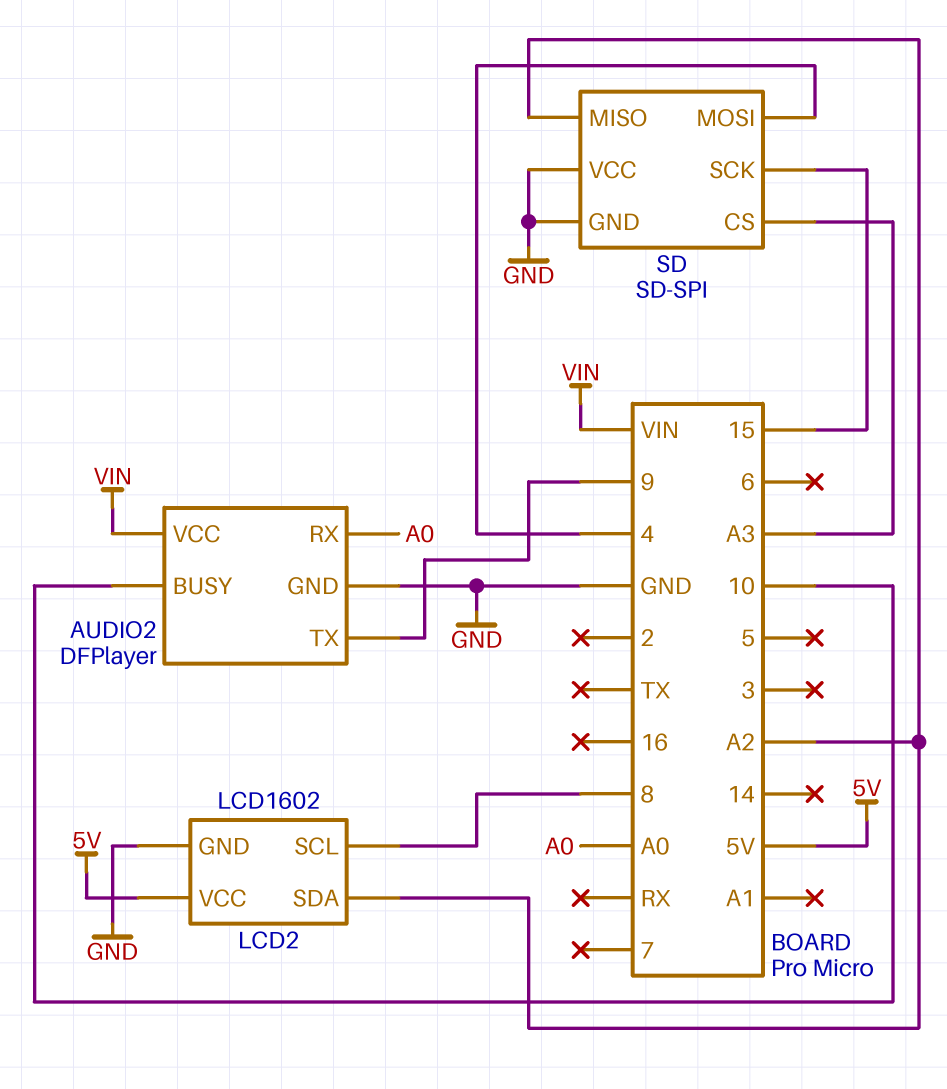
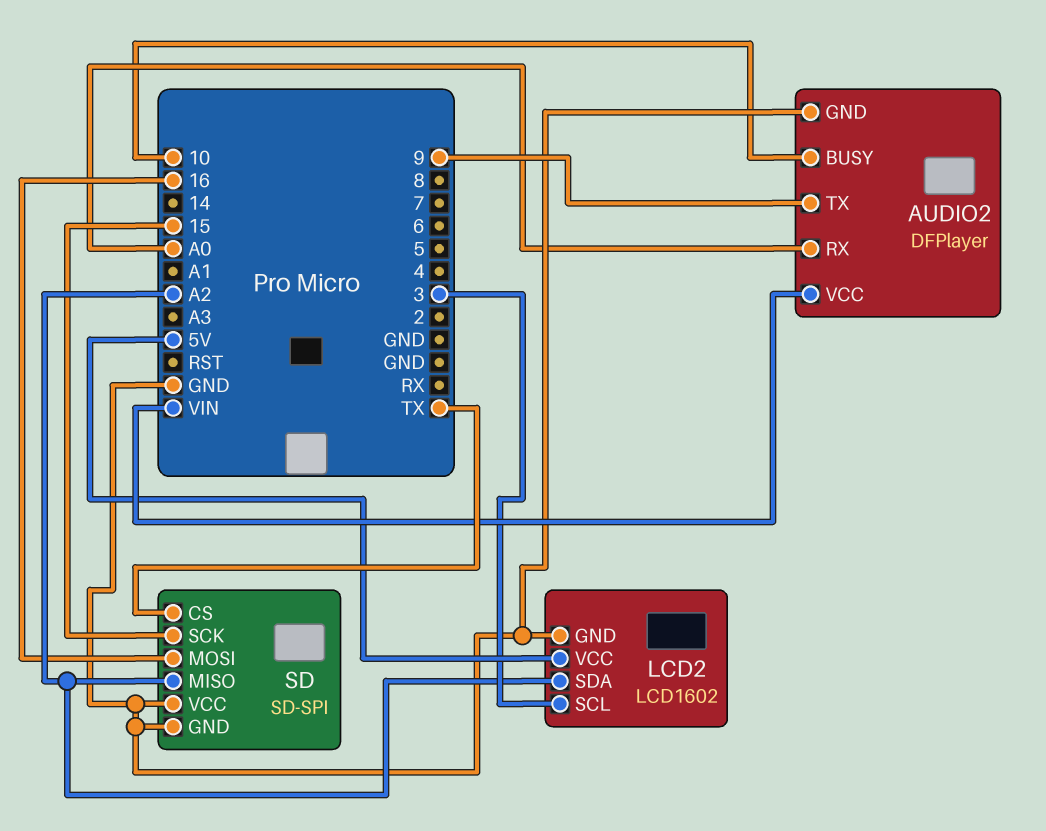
LCD2 pin SCL: 8 -> 3
SD pin CS: A3 -> TX
SD pin MOSI: 4 -> 16

